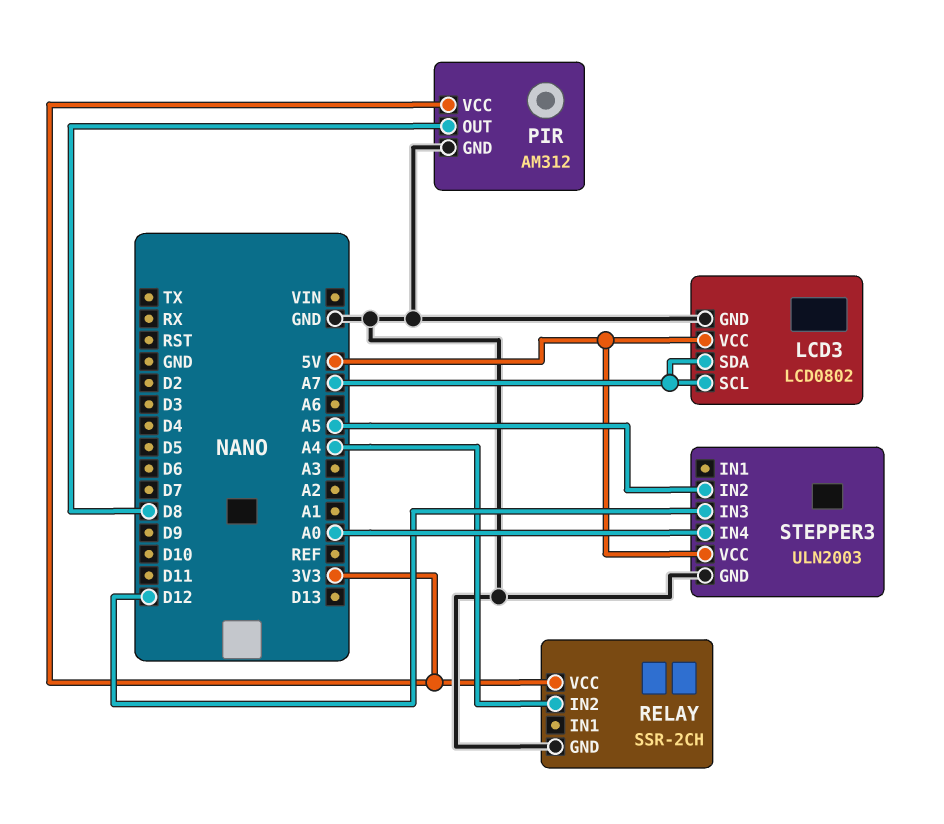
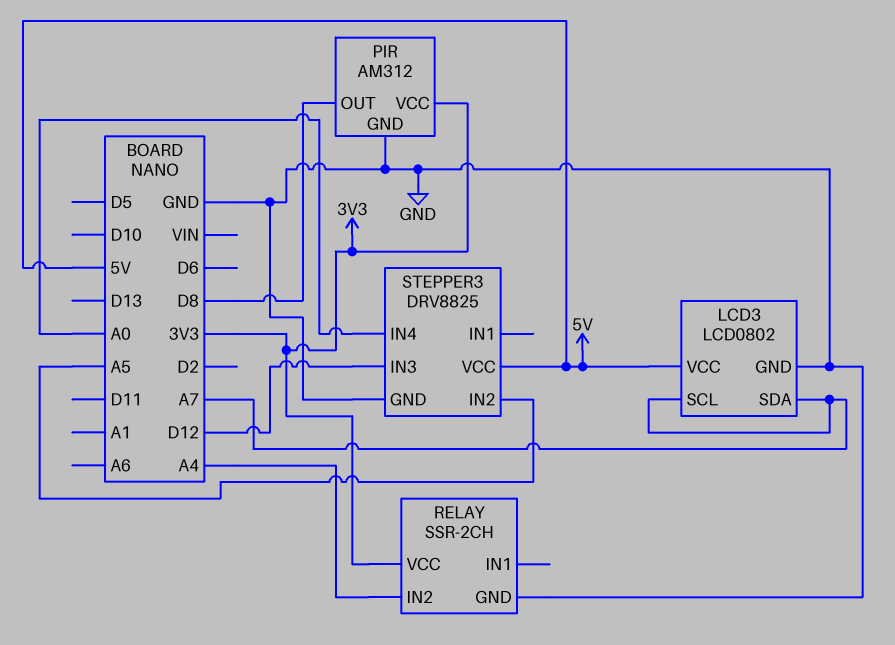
STEPPER3: ULN2003 -> DRV8825

